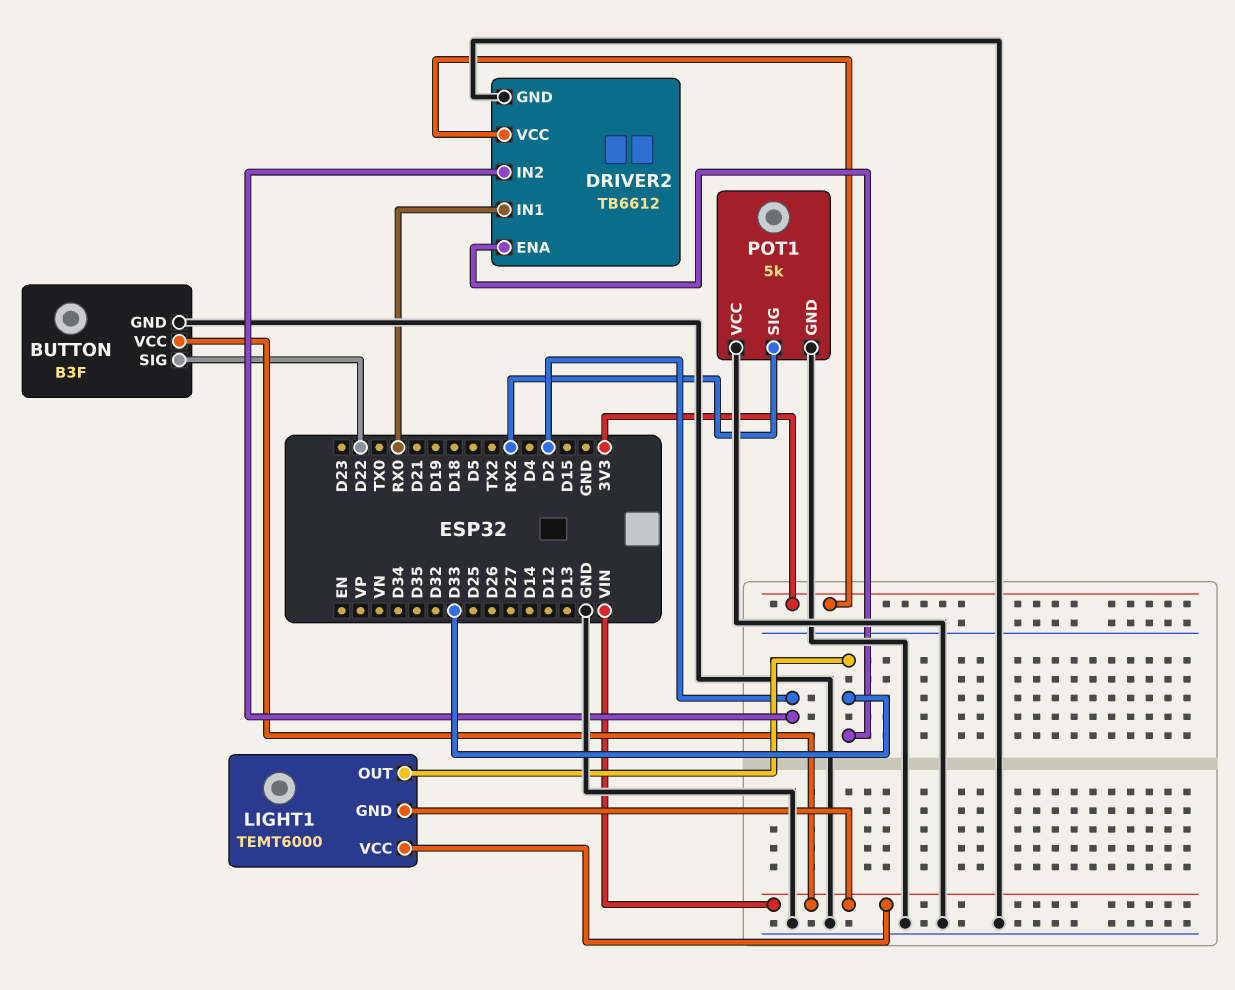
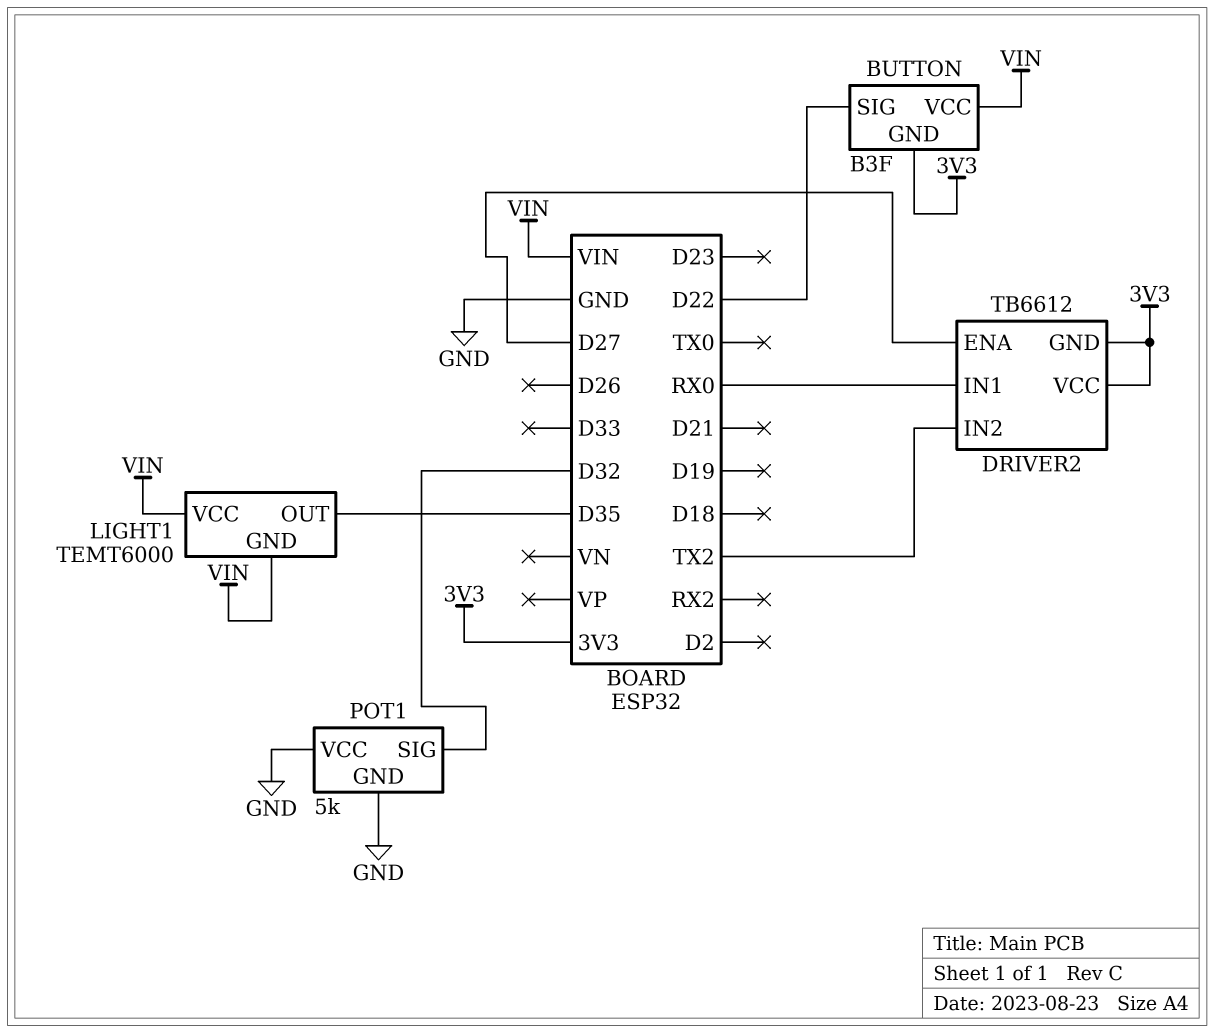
BUTTON pin GND: GND -> 3V3
DRIVER2 pin ENA: D33 -> D27
DRIVER2 pin GND: GND -> 3V3
DRIVER2 pin IN2: D2 -> TX2
LIGHT1 pin OUT: D33 -> D35
POT1 pin SIG: RX2 -> D32

